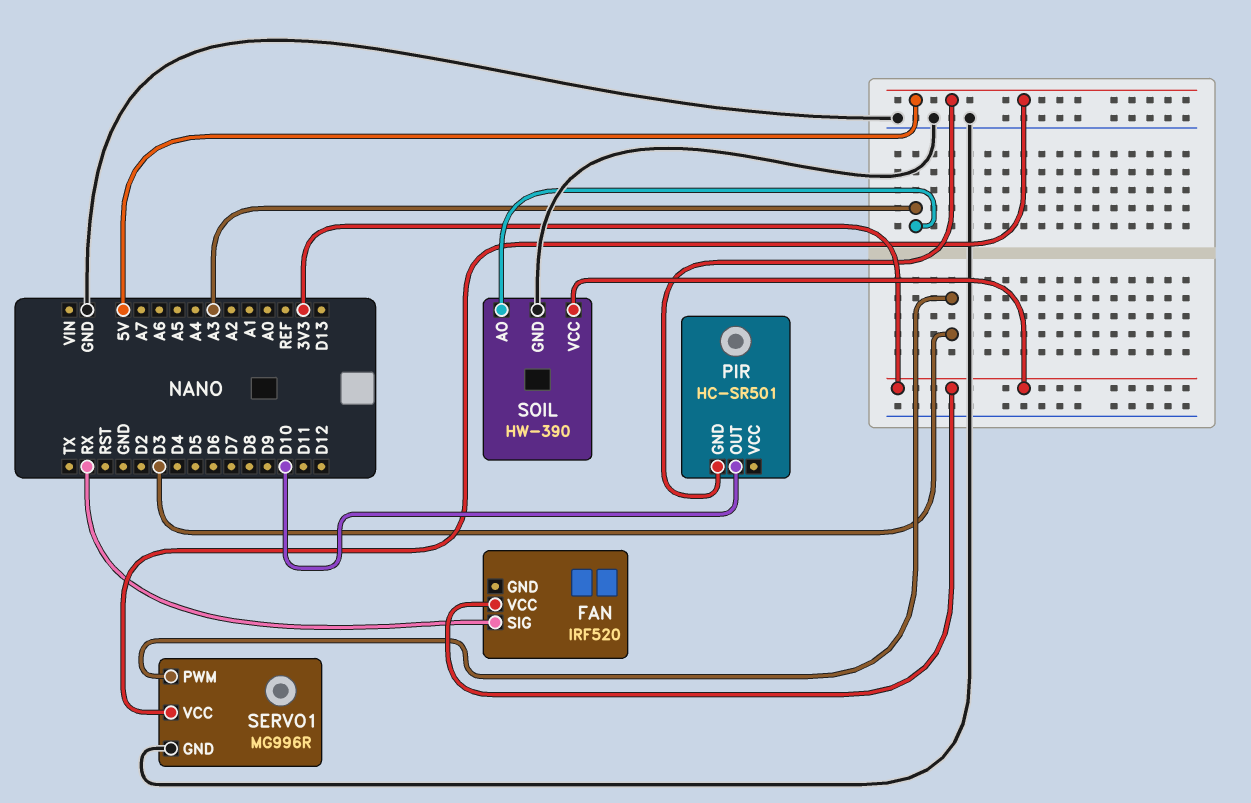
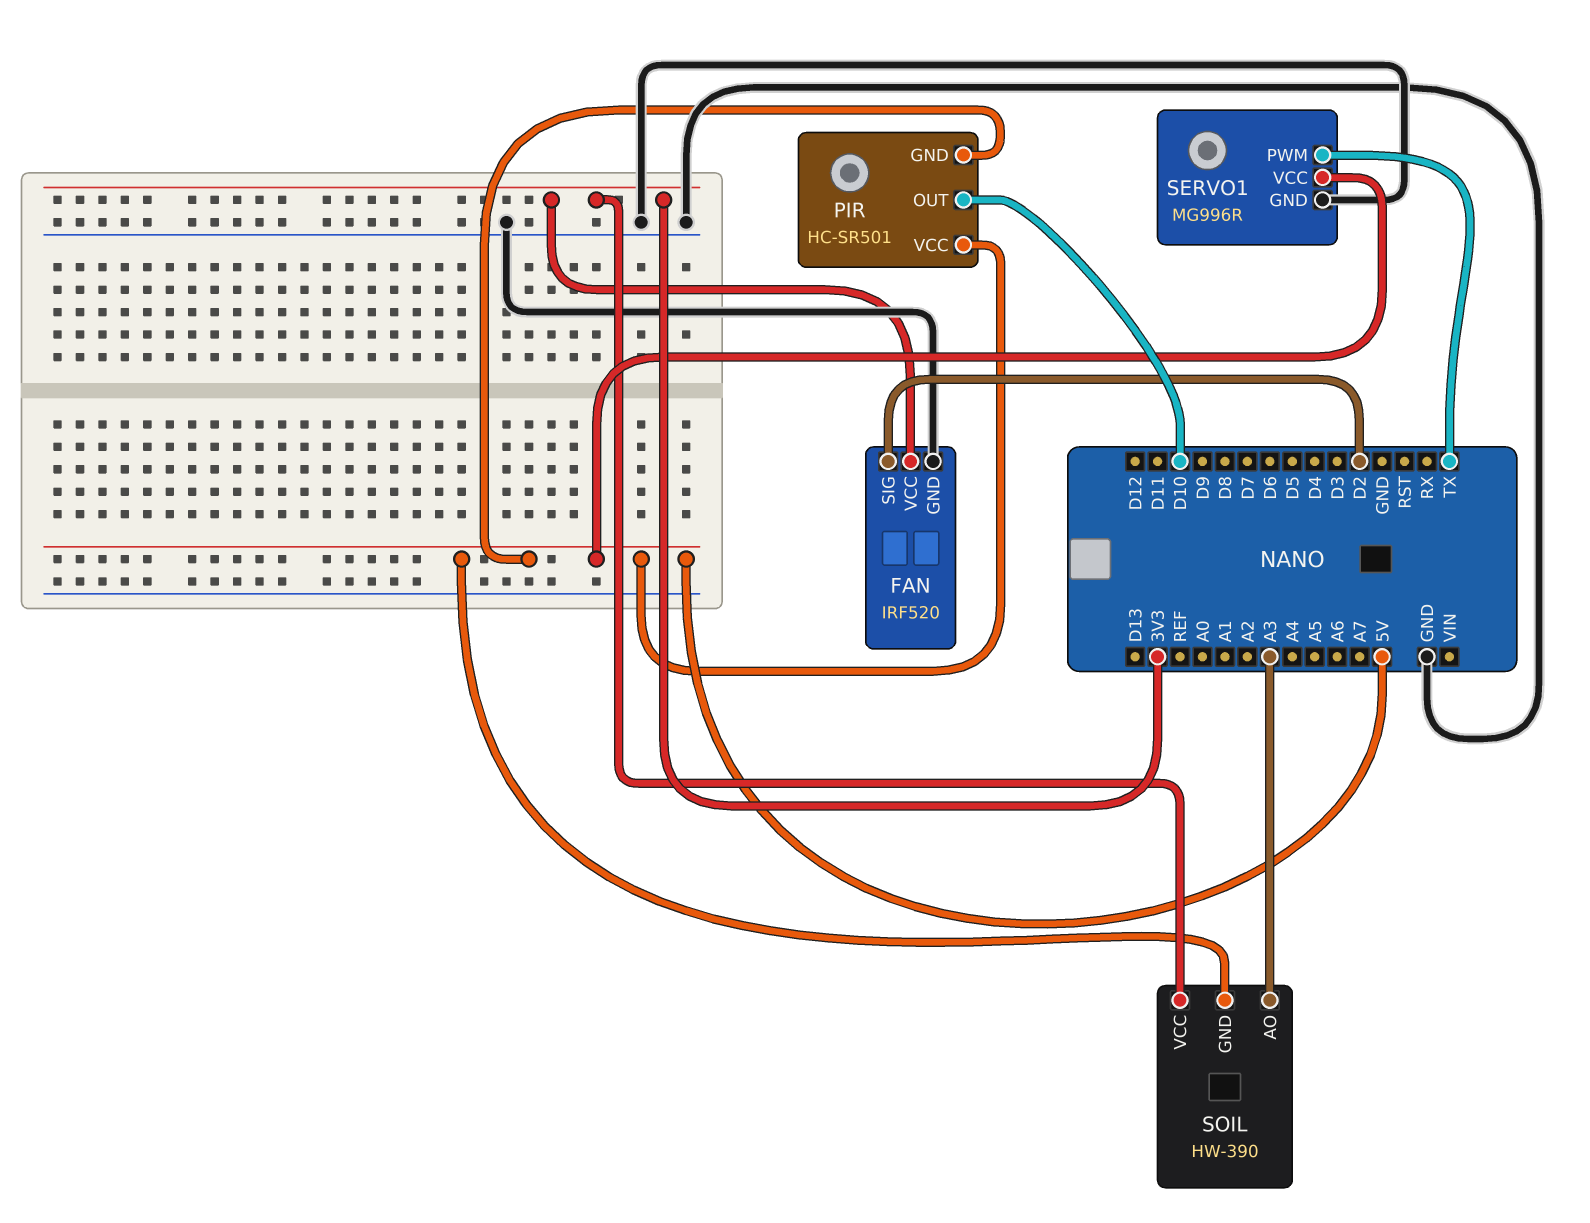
FAN pin GND: none -> GND
FAN pin SIG: RX -> D2
PIR pin VCC: none -> 5V
SERVO1 pin PWM: D3 -> TX
SOIL pin GND: GND -> 5V

